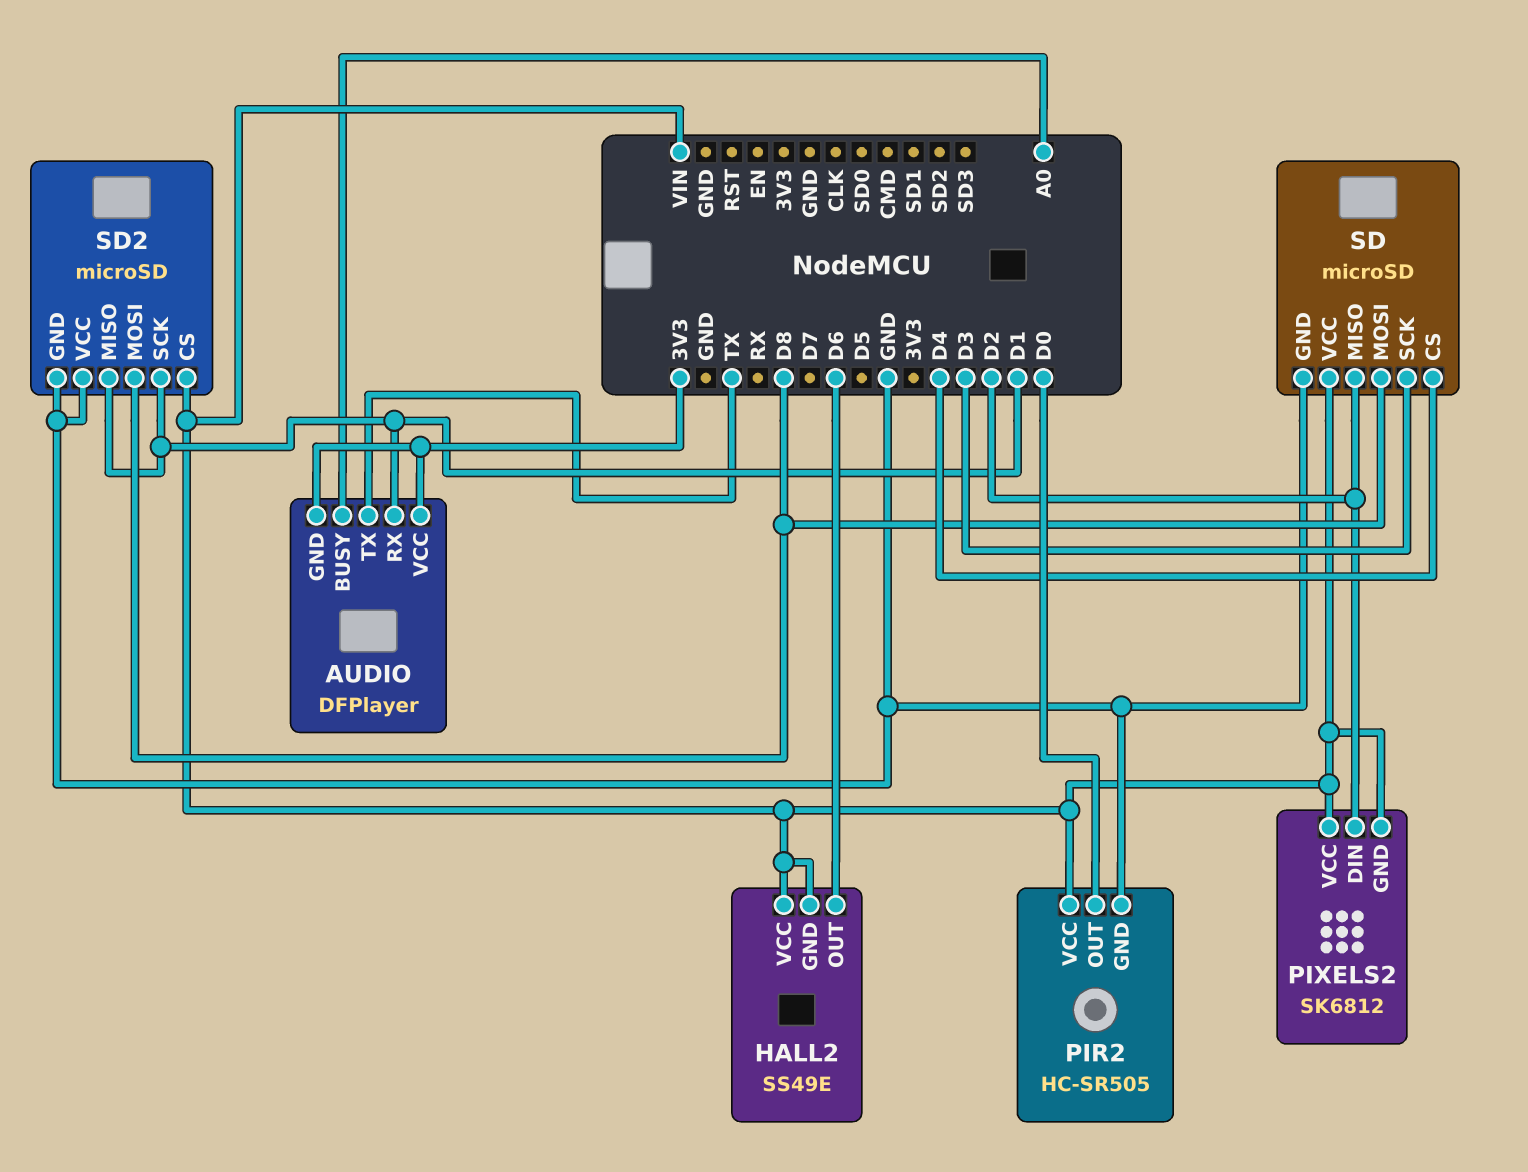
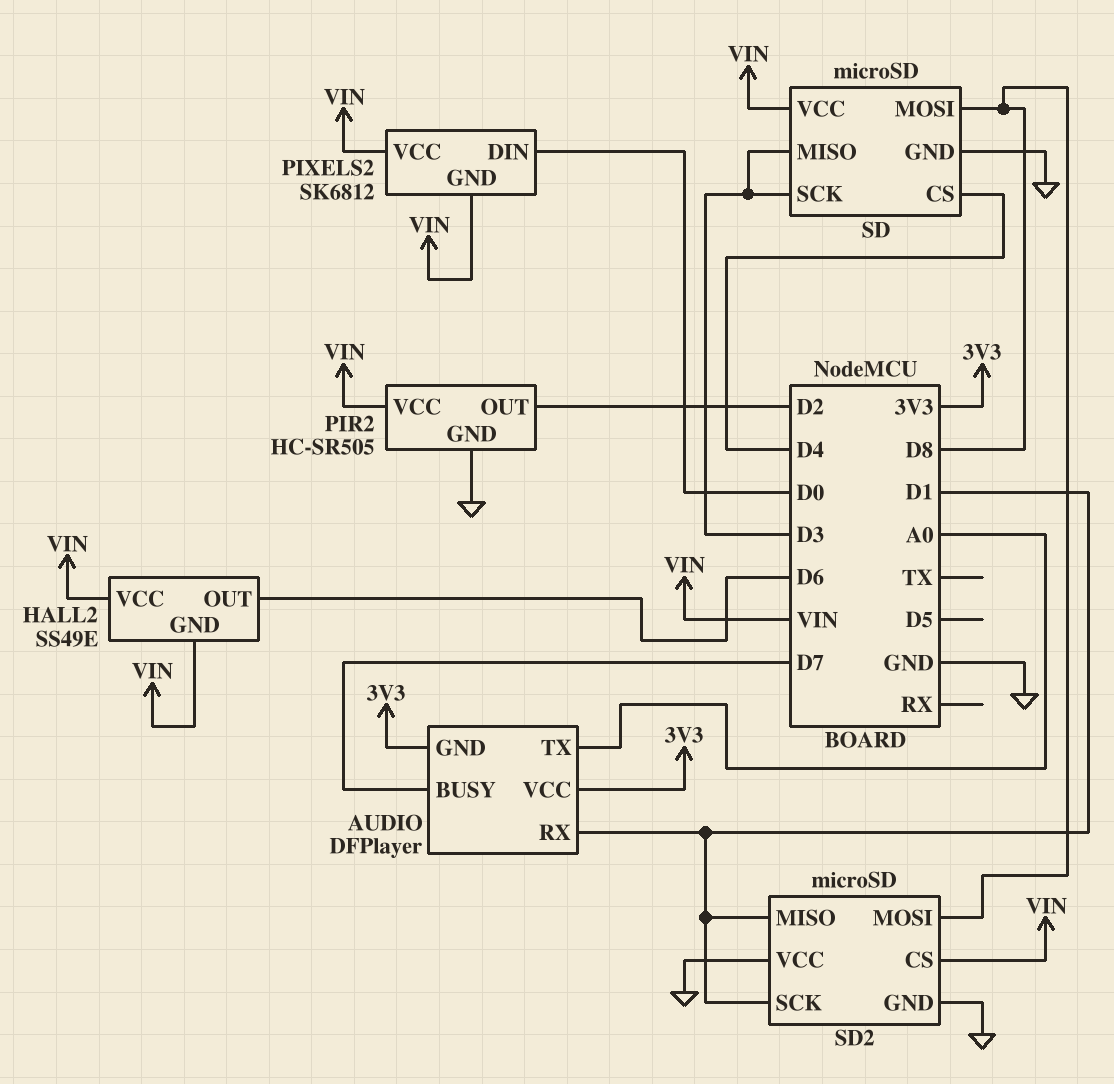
AUDIO pin BUSY: A0 -> D7
AUDIO pin TX: TX -> A0
PIR2 pin OUT: D0 -> D2
PIXELS2 pin DIN: D2 -> D0
SD pin MISO: D2 -> D3

